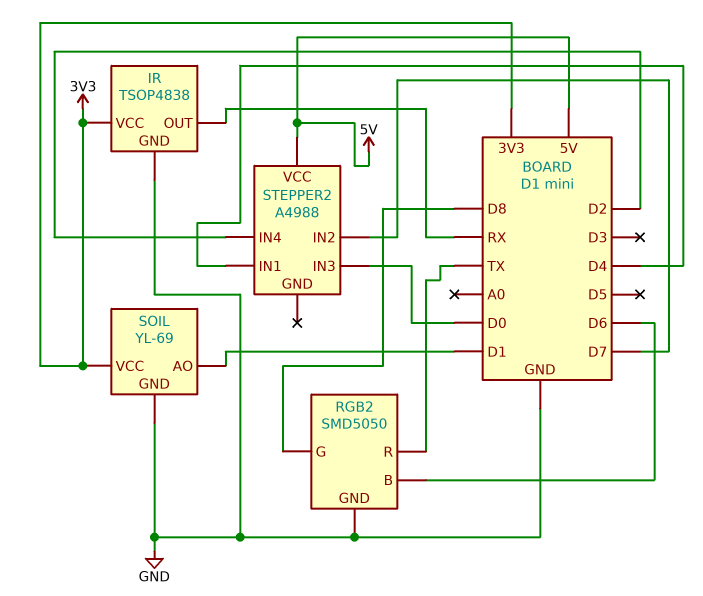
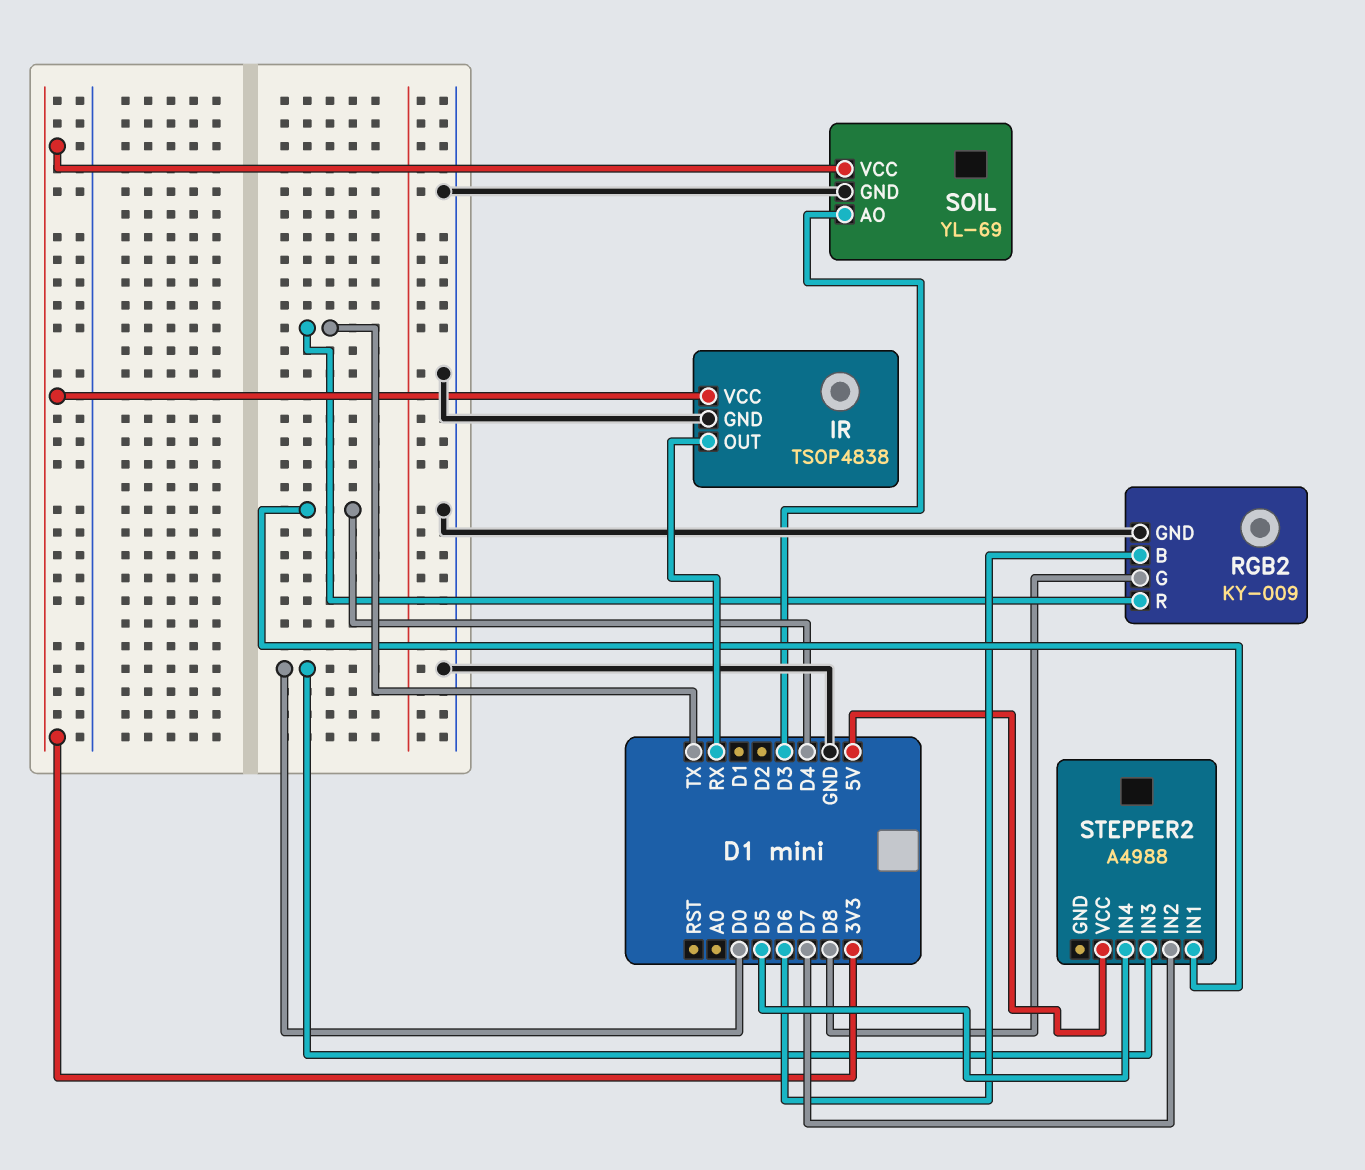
RGB2: SMD5050 -> KY-009
SOIL pin AO: D1 -> D3
STEPPER2 pin IN4: D2 -> D5

